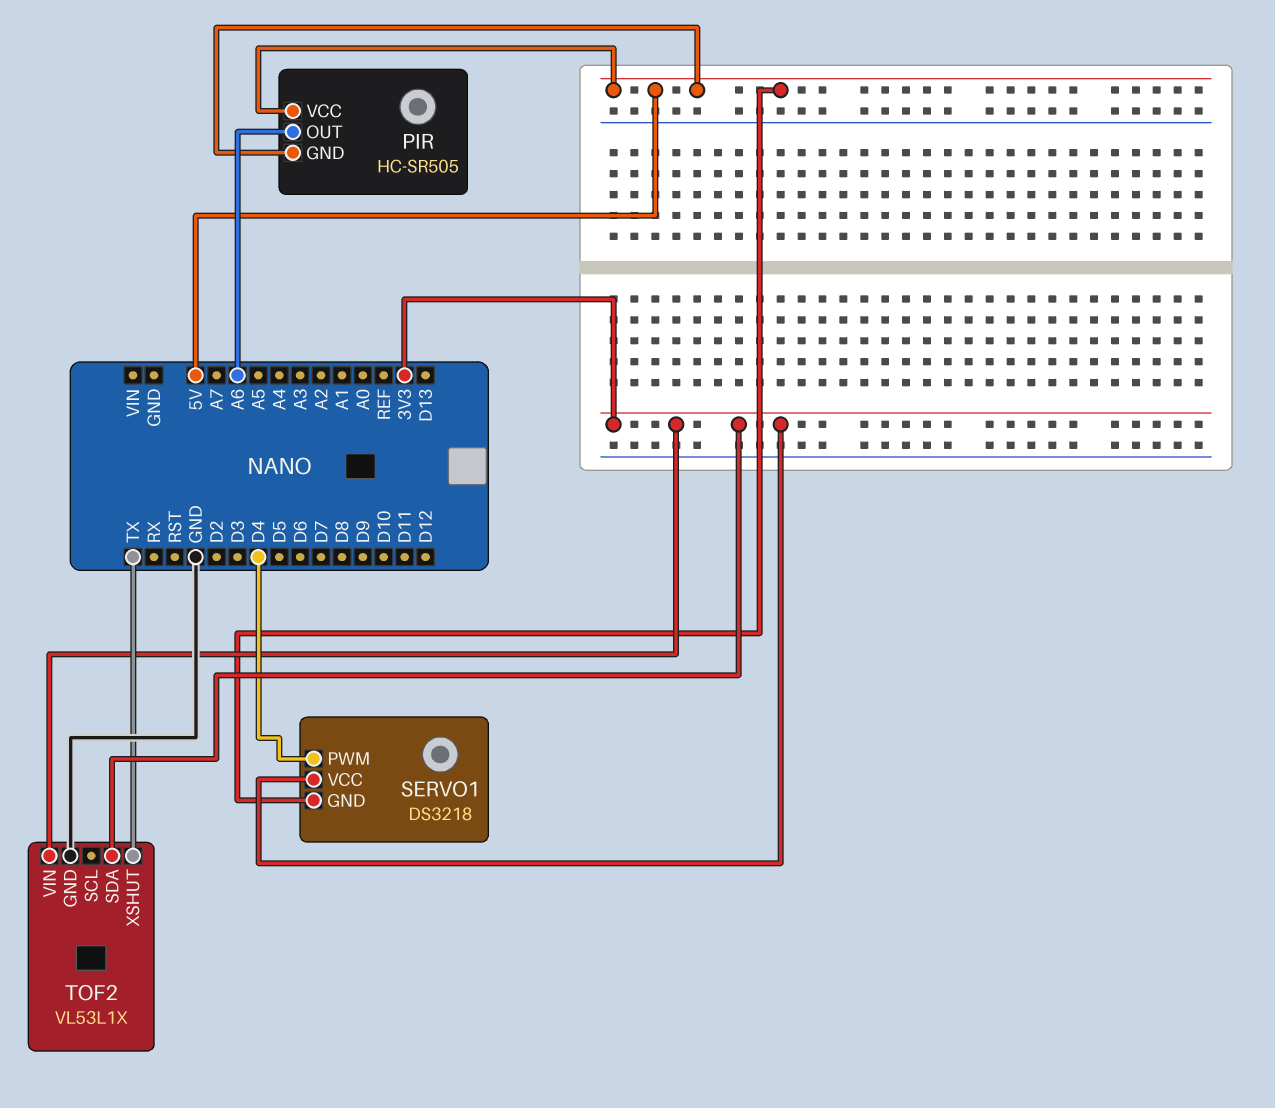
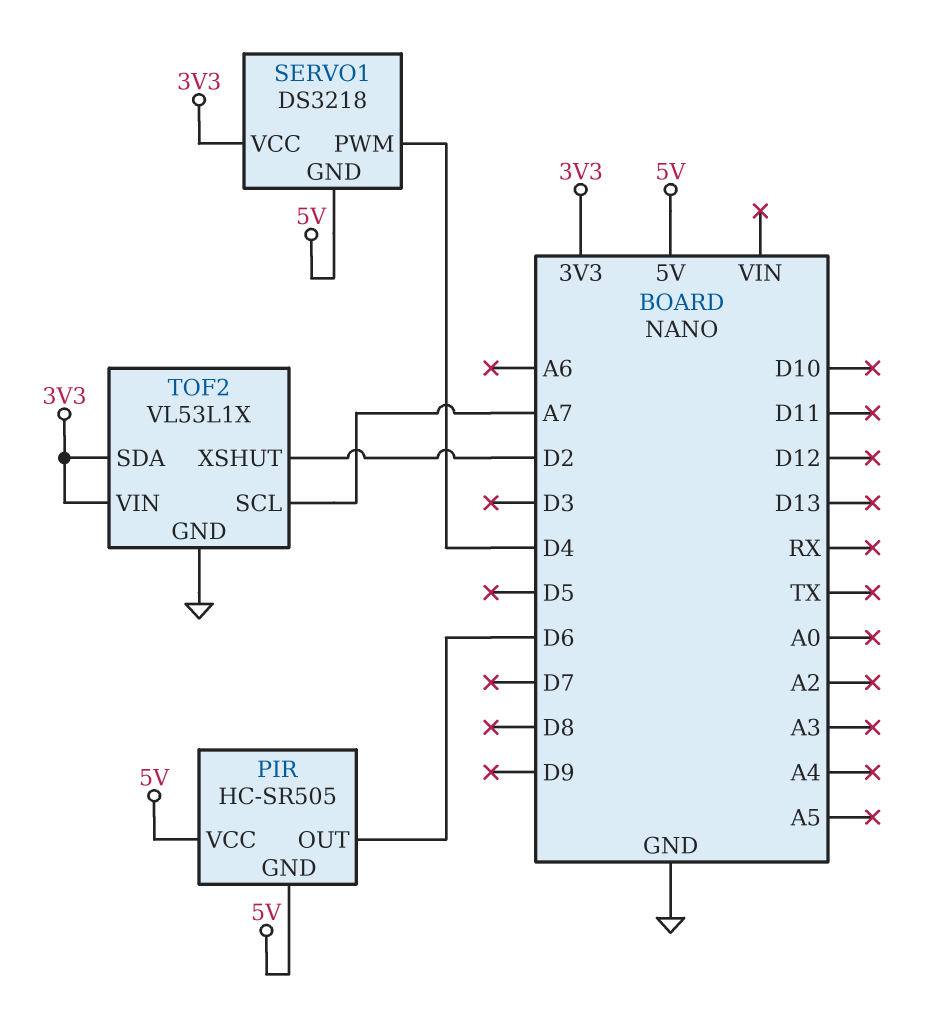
PIR pin OUT: A6 -> D6
TOF2 pin SCL: none -> A7
TOF2 pin XSHUT: TX -> D2

